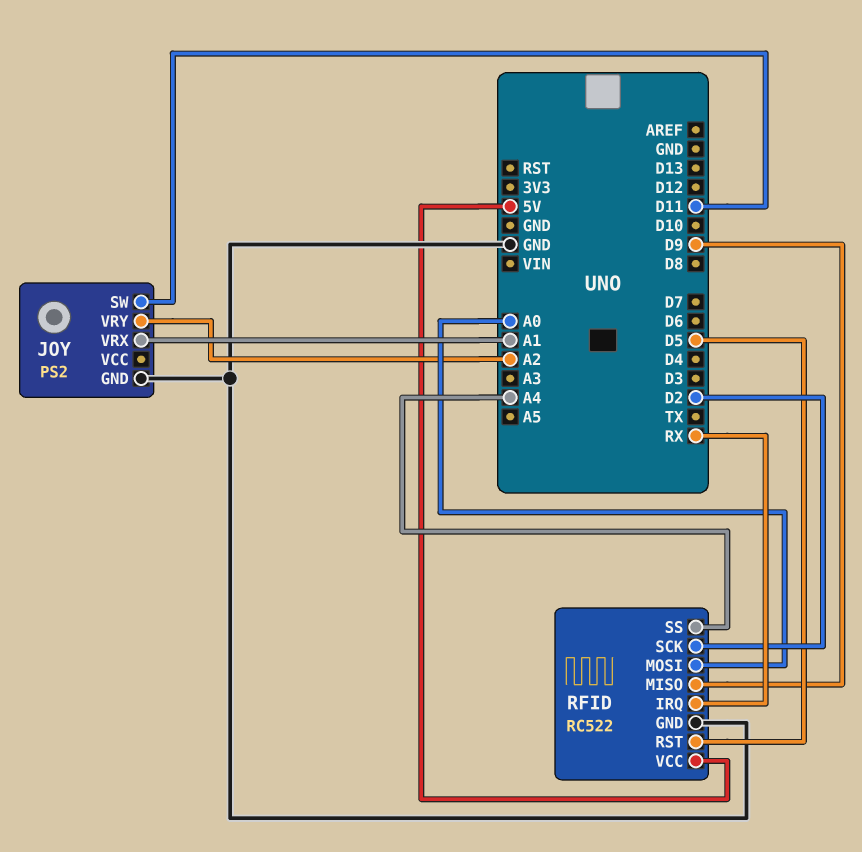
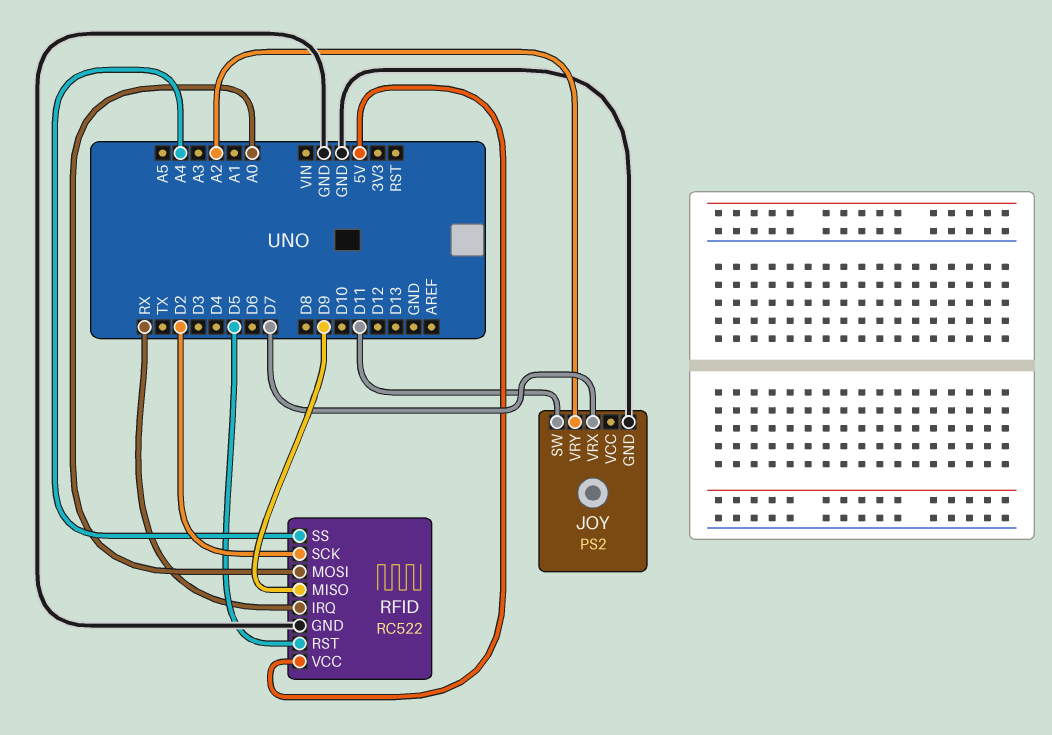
JOY pin VRX: A1 -> D7

